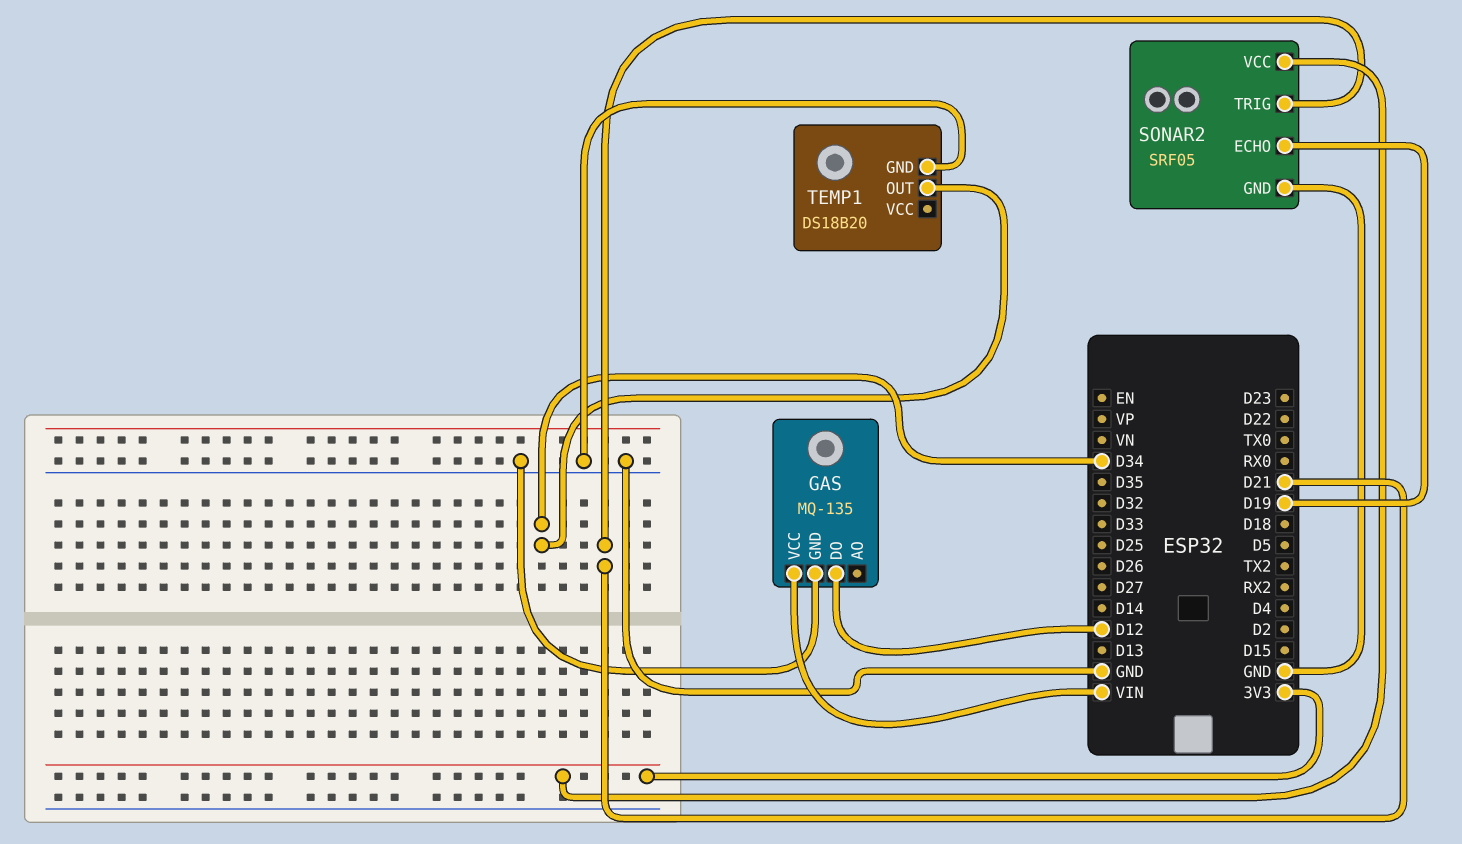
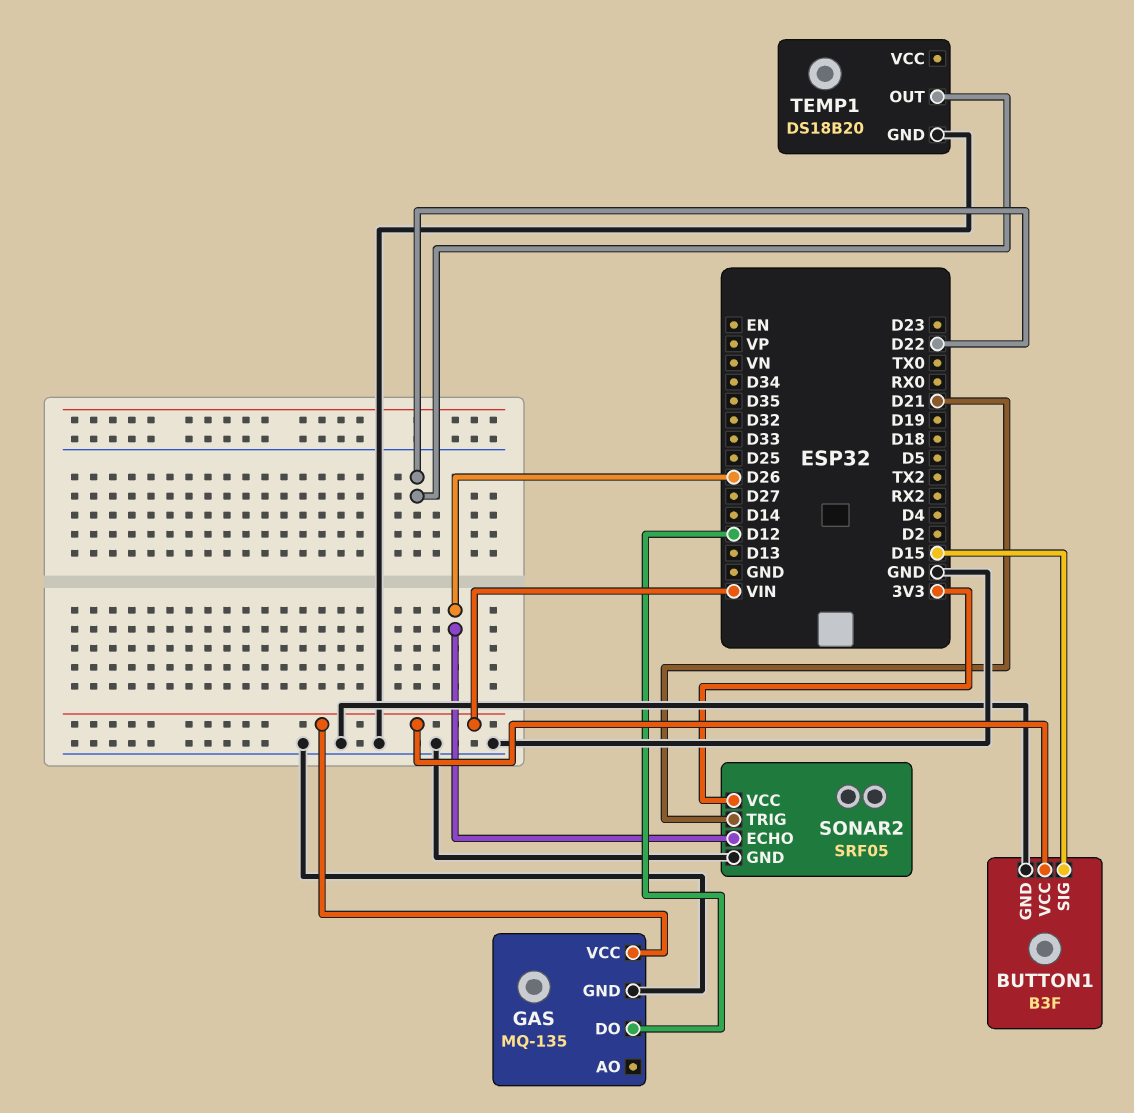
BUTTON1: none -> B3F
BUTTON1 pin GND: none -> GND
BUTTON1 pin SIG: none -> D15
BUTTON1 pin VCC: none -> VIN
SONAR2 pin ECHO: D19 -> D26
TEMP1 pin OUT: D34 -> D22

